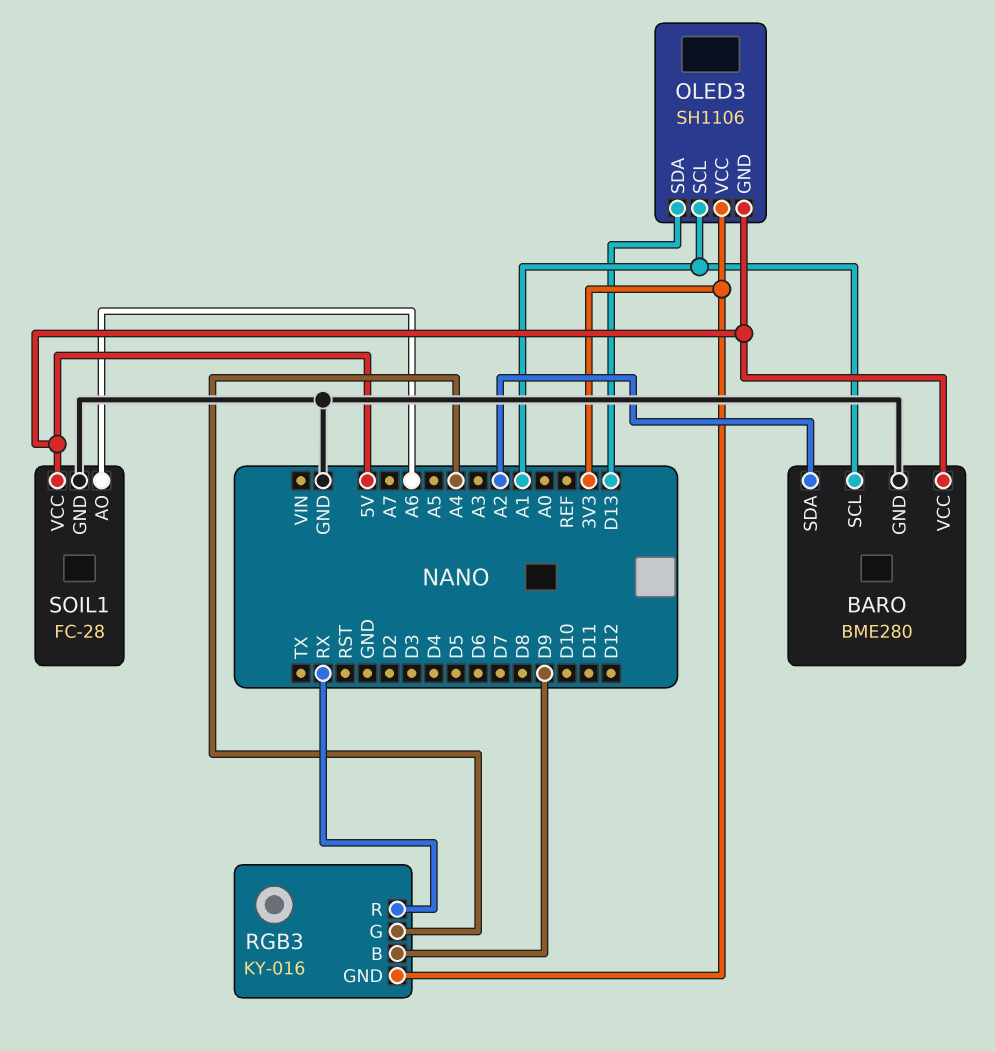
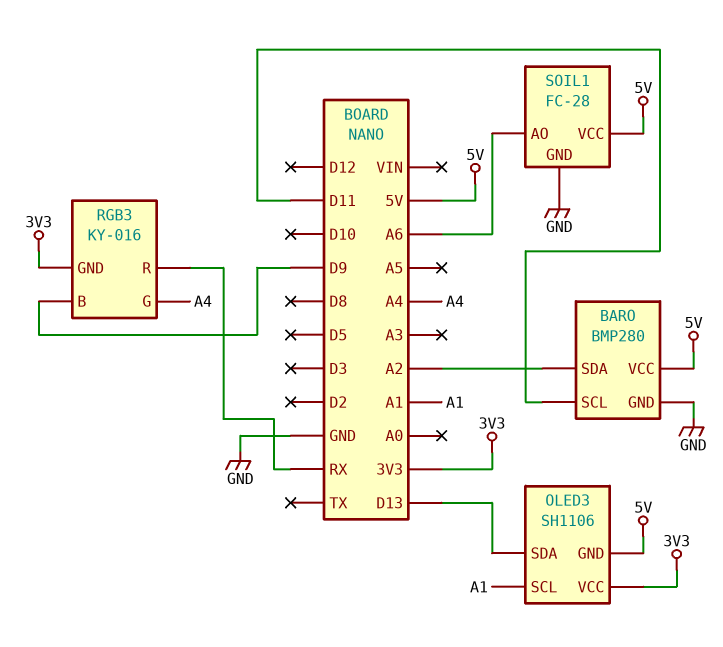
BARO: BME280 -> BMP280
BARO pin SCL: A1 -> D11

